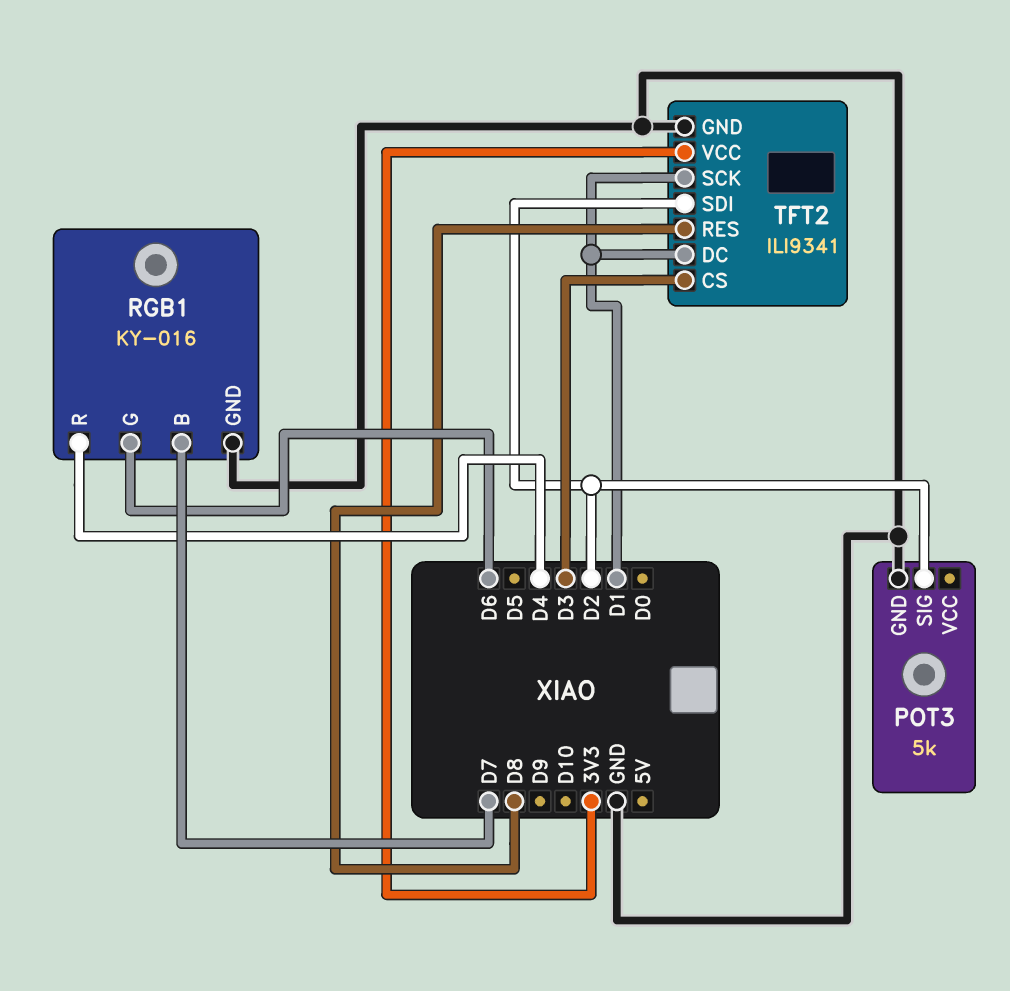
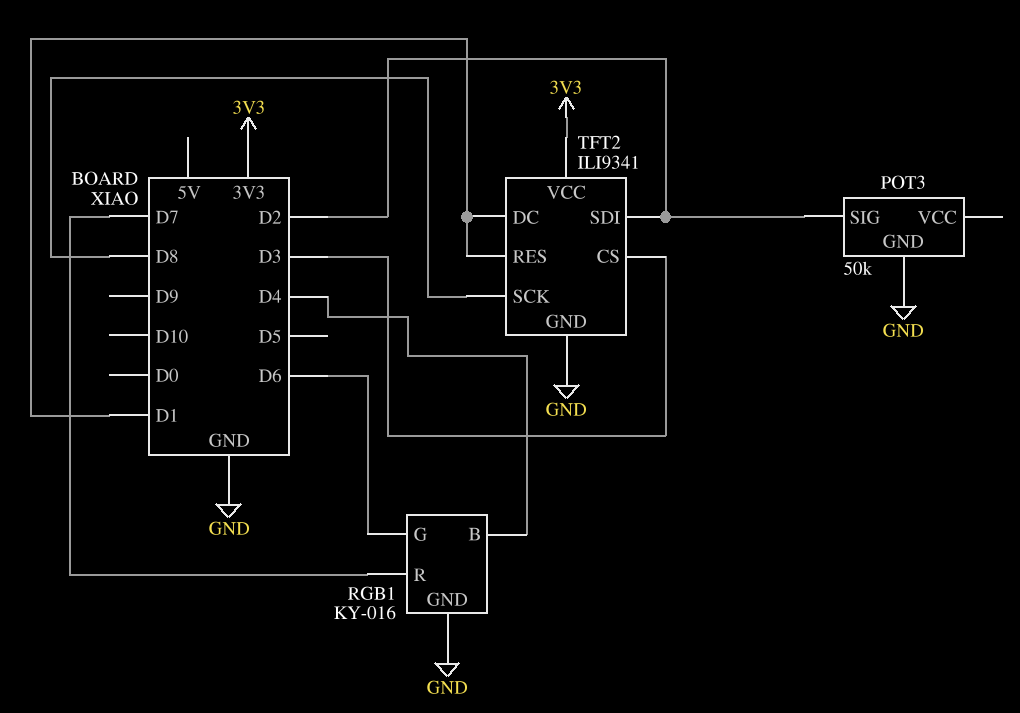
POT3: 5k -> 50k
RGB1 pin B: D7 -> D4
RGB1 pin R: D4 -> D7
TFT2 pin RES: D8 -> D1
TFT2 pin SCK: D1 -> D8

